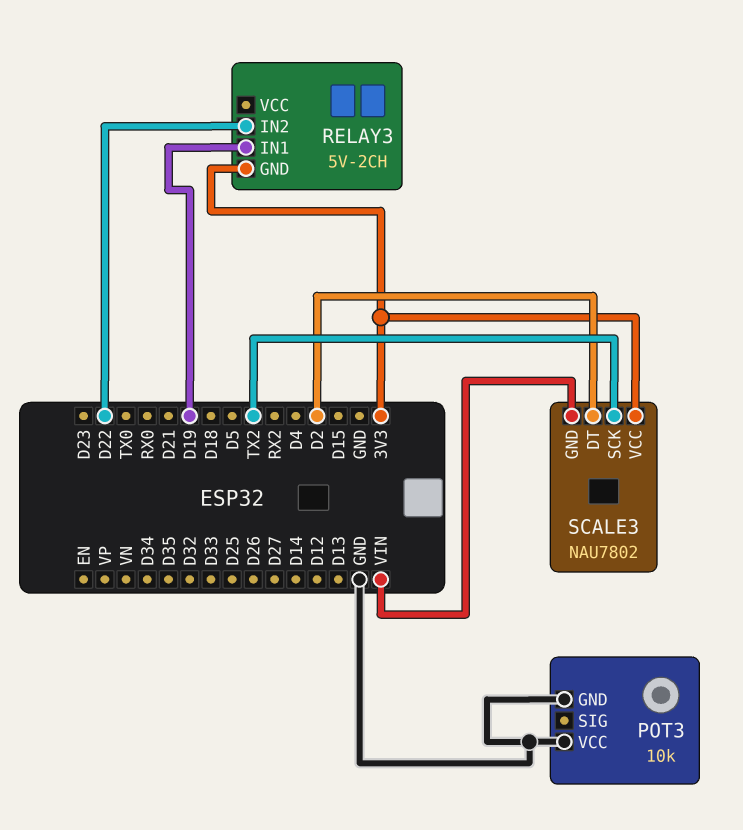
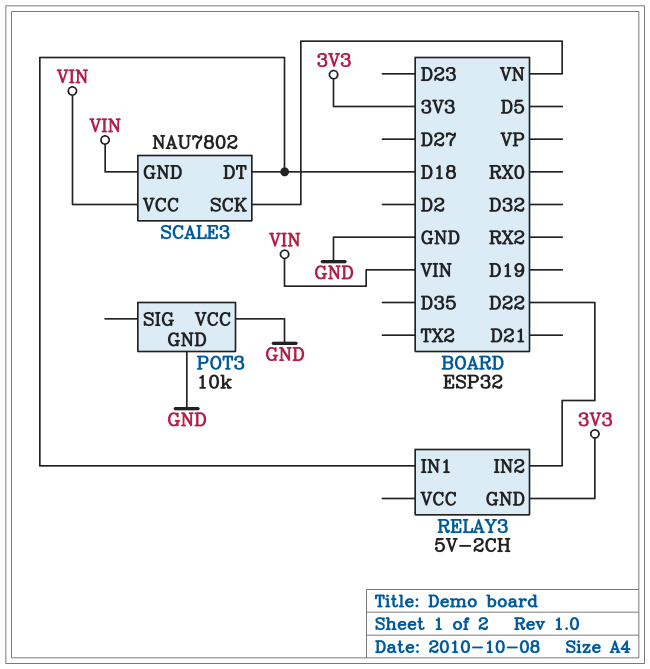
RELAY3 pin IN1: D19 -> D18
SCALE3 pin DT: D2 -> D18
SCALE3 pin SCK: TX2 -> VN
SCALE3 pin VCC: 3V3 -> VIN

